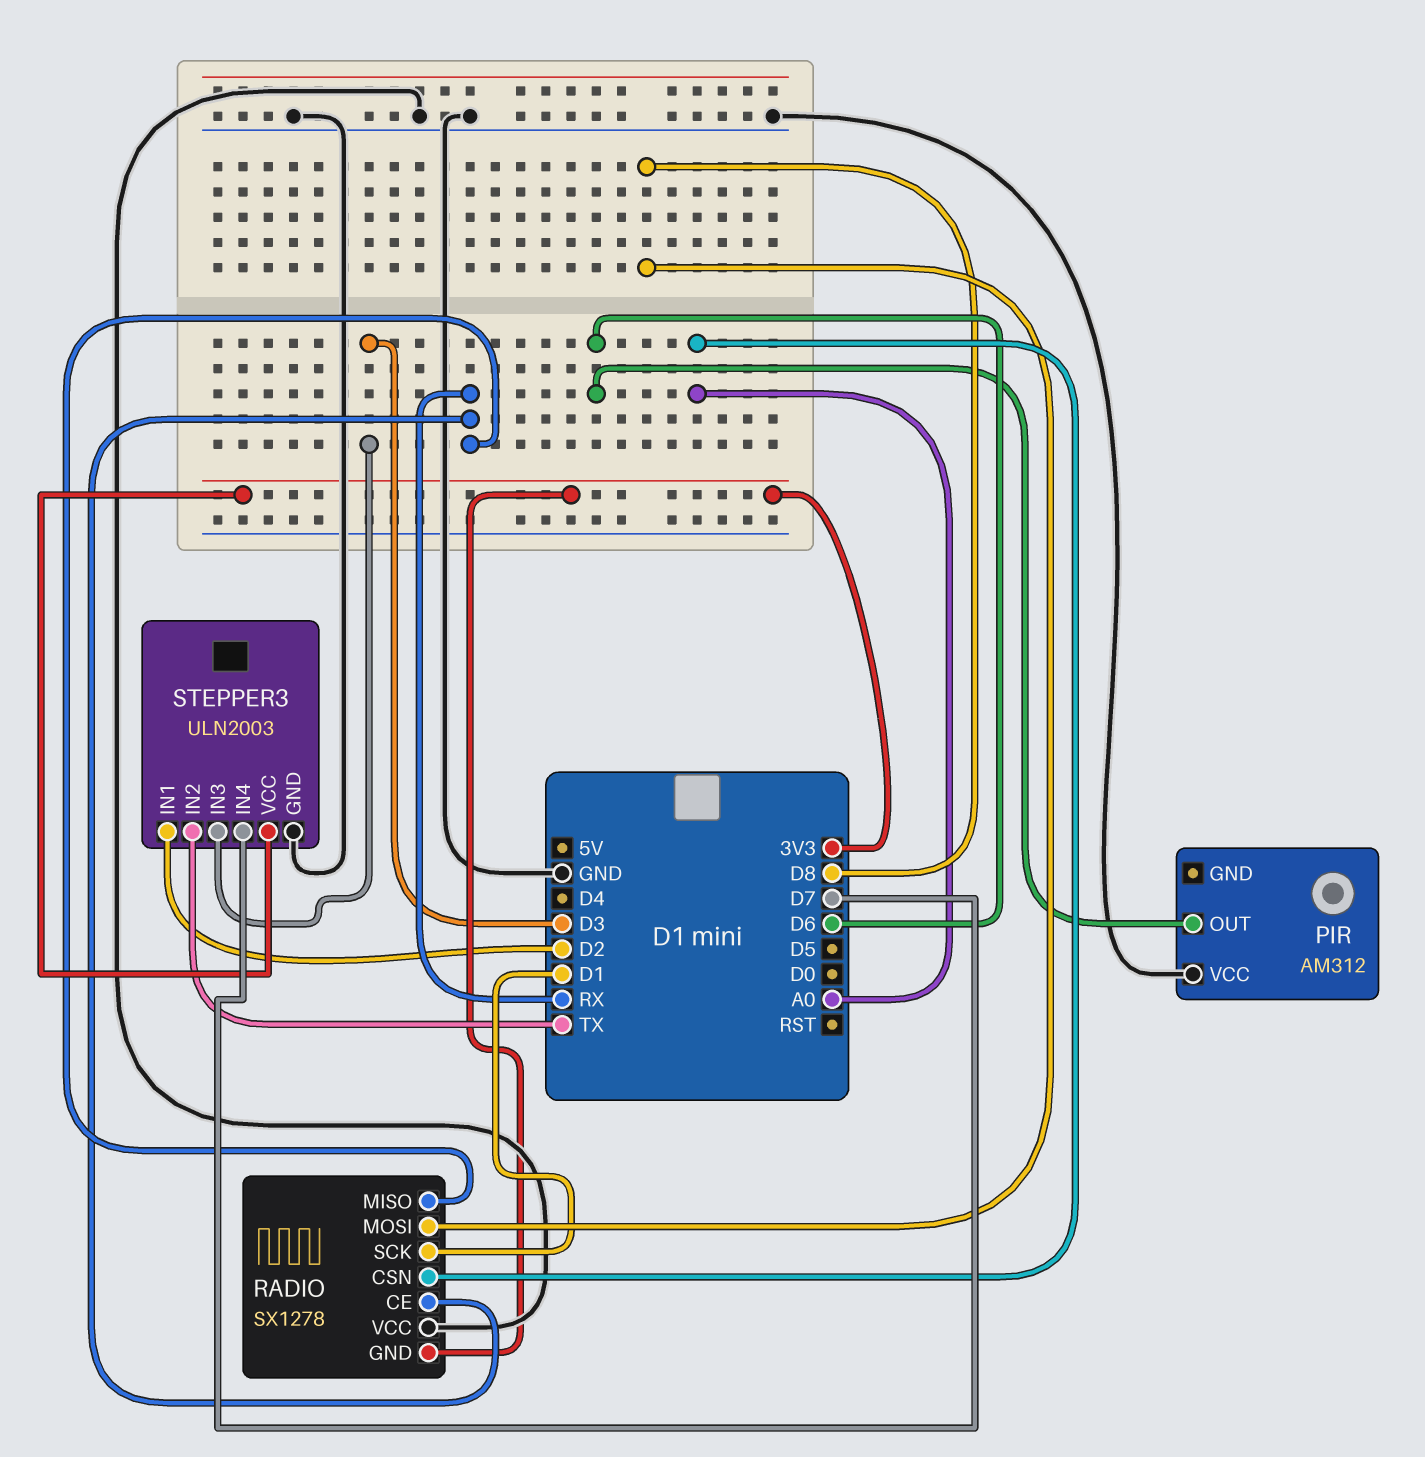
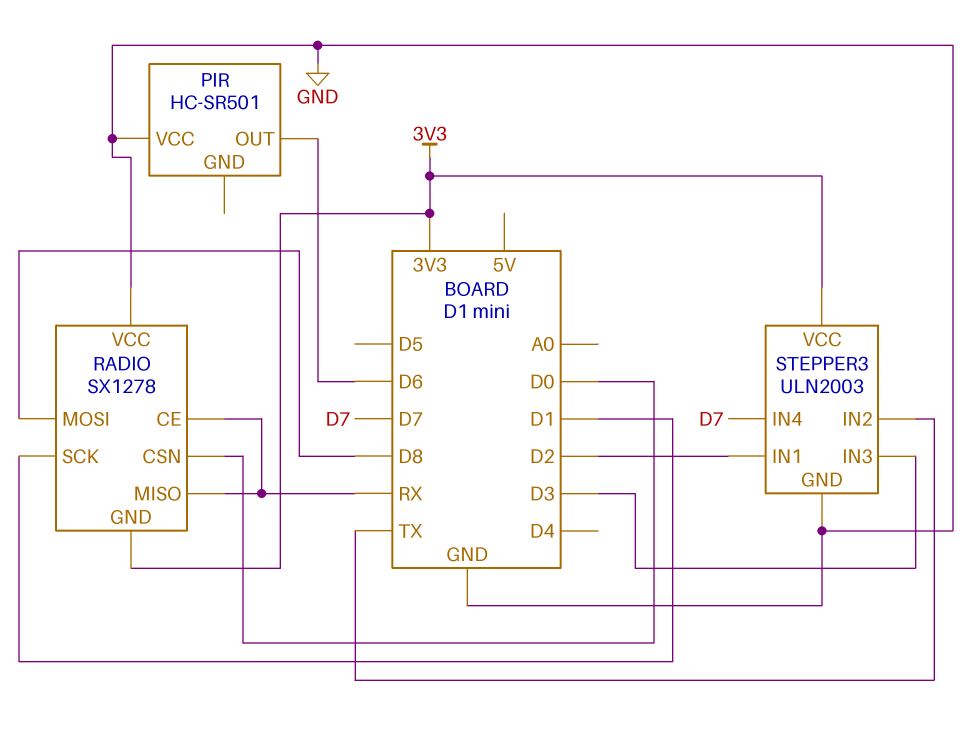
PIR: AM312 -> HC-SR501
RADIO pin CSN: A0 -> D0

